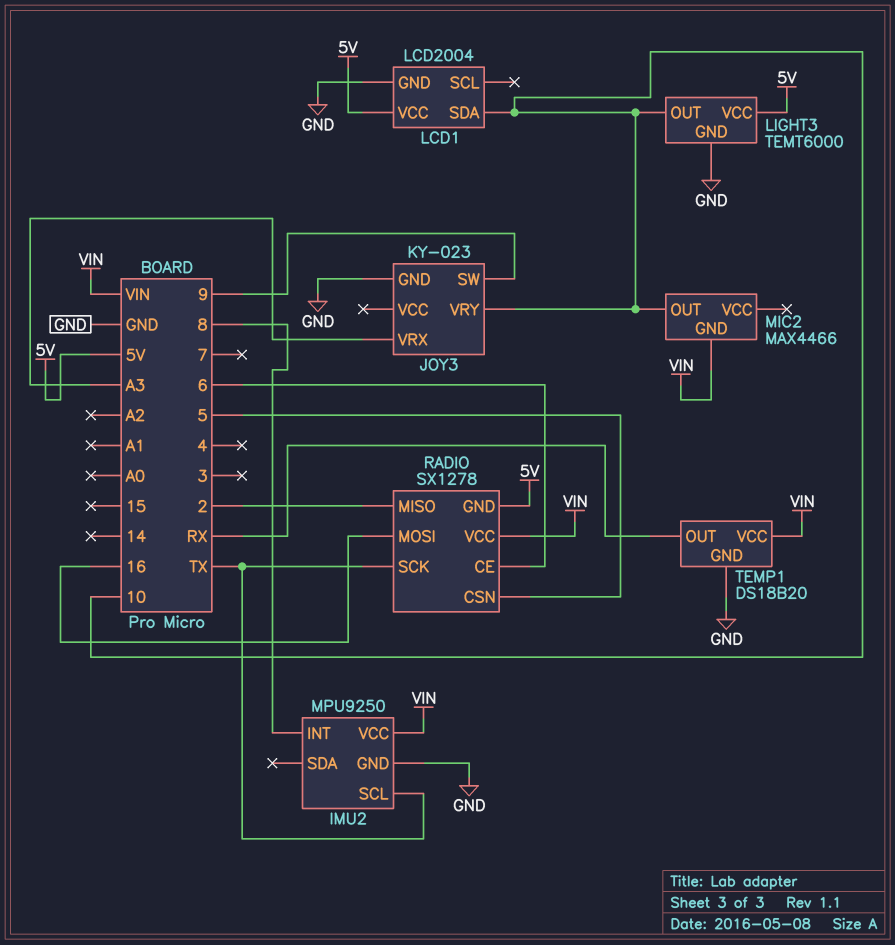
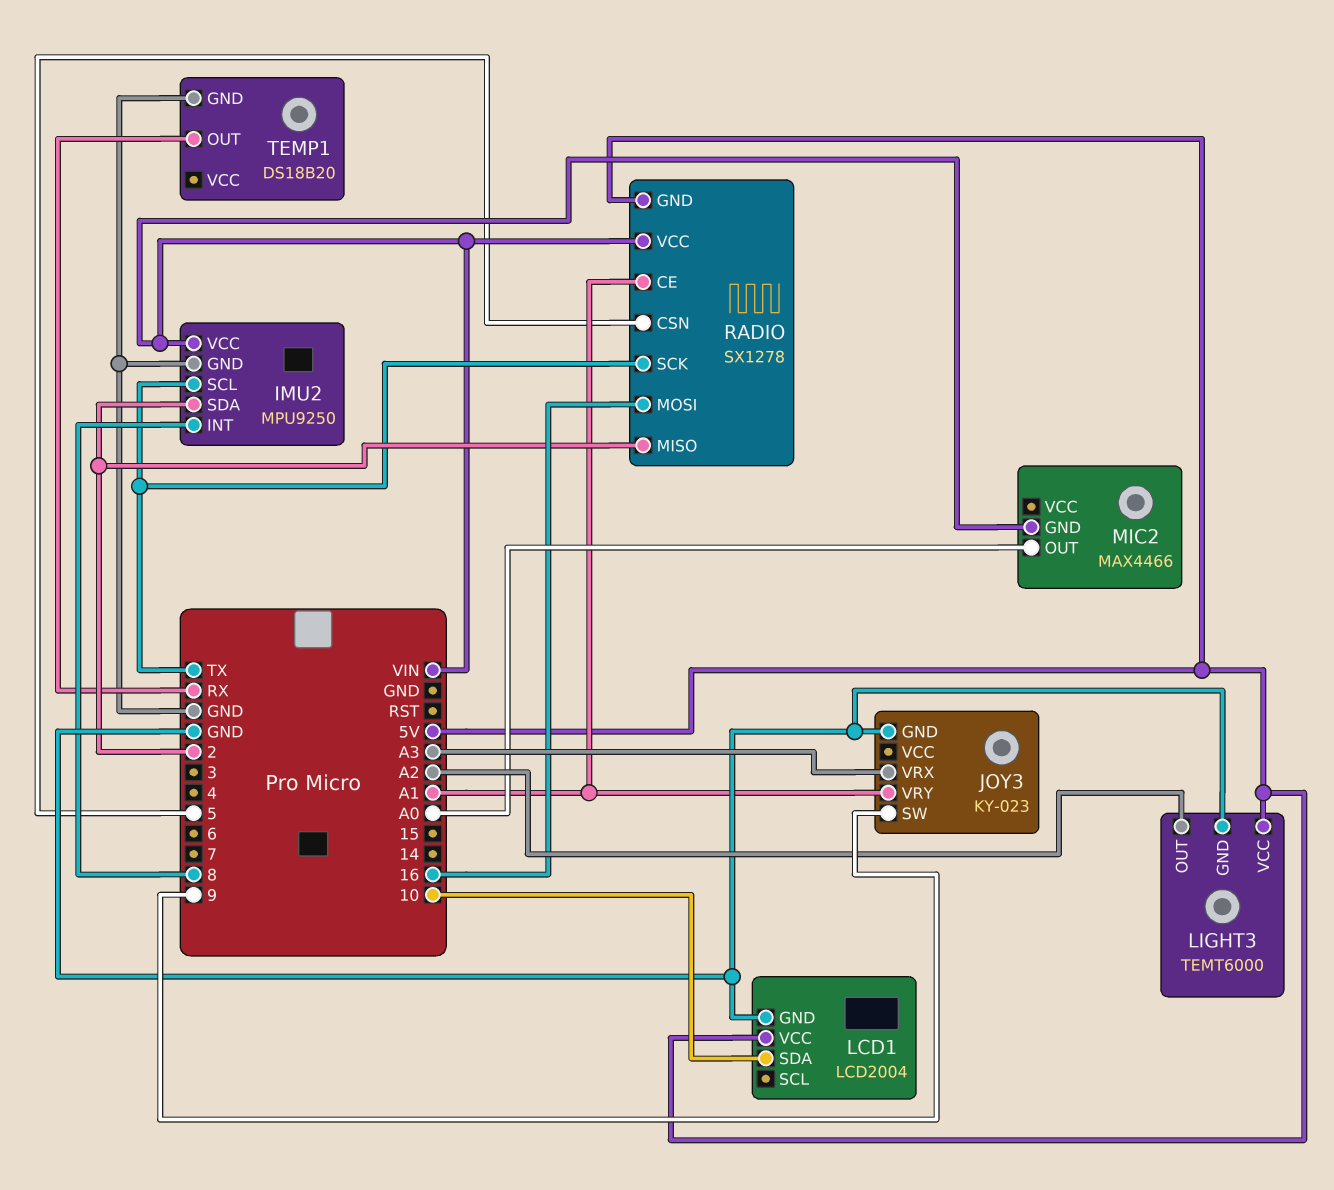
IMU2 pin SDA: none -> 2
JOY3 pin VRY: 10 -> A1
LIGHT3 pin OUT: 10 -> A2
MIC2 pin OUT: 10 -> A0
RADIO pin CE: 6 -> A1
TEMP1 pin VCC: VIN -> none

